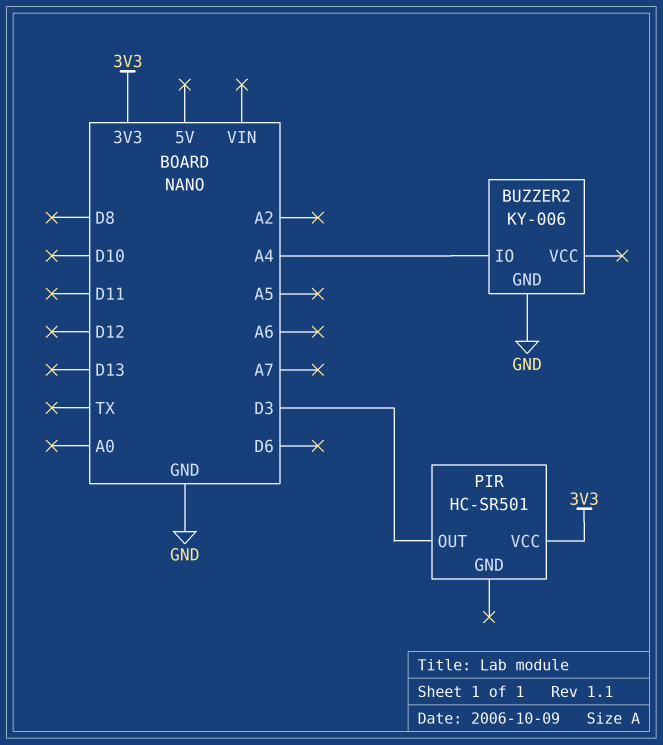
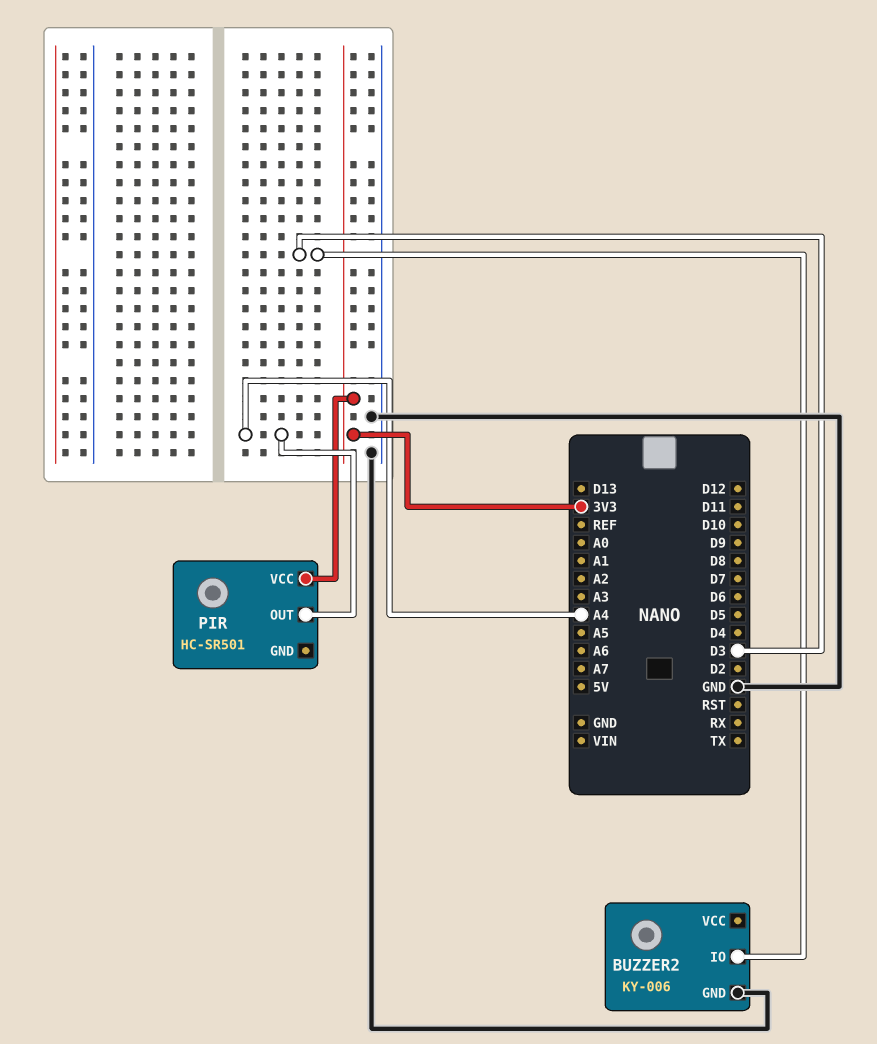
BUZZER2 pin IO: A4 -> D3
PIR pin OUT: D3 -> A4

